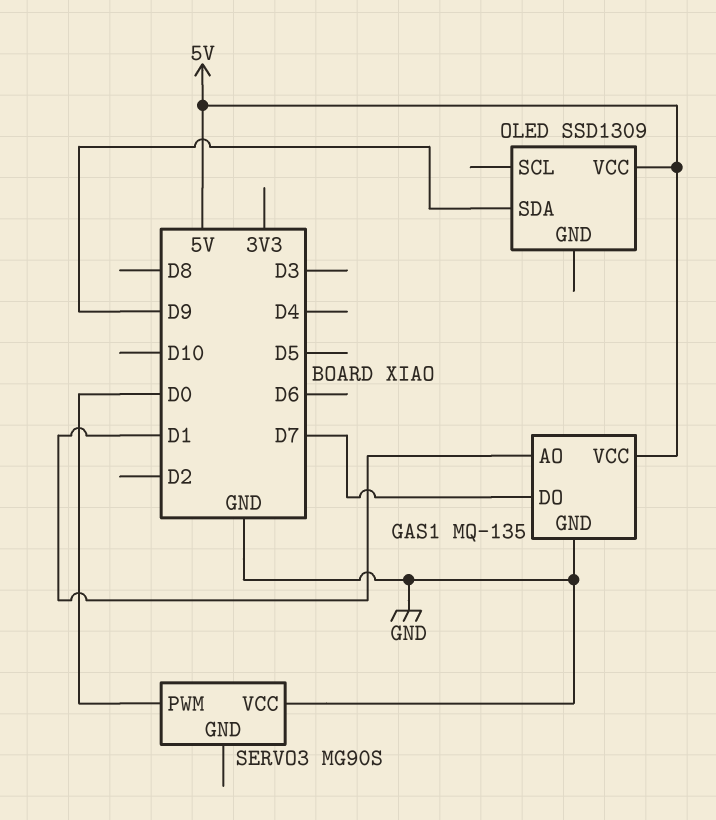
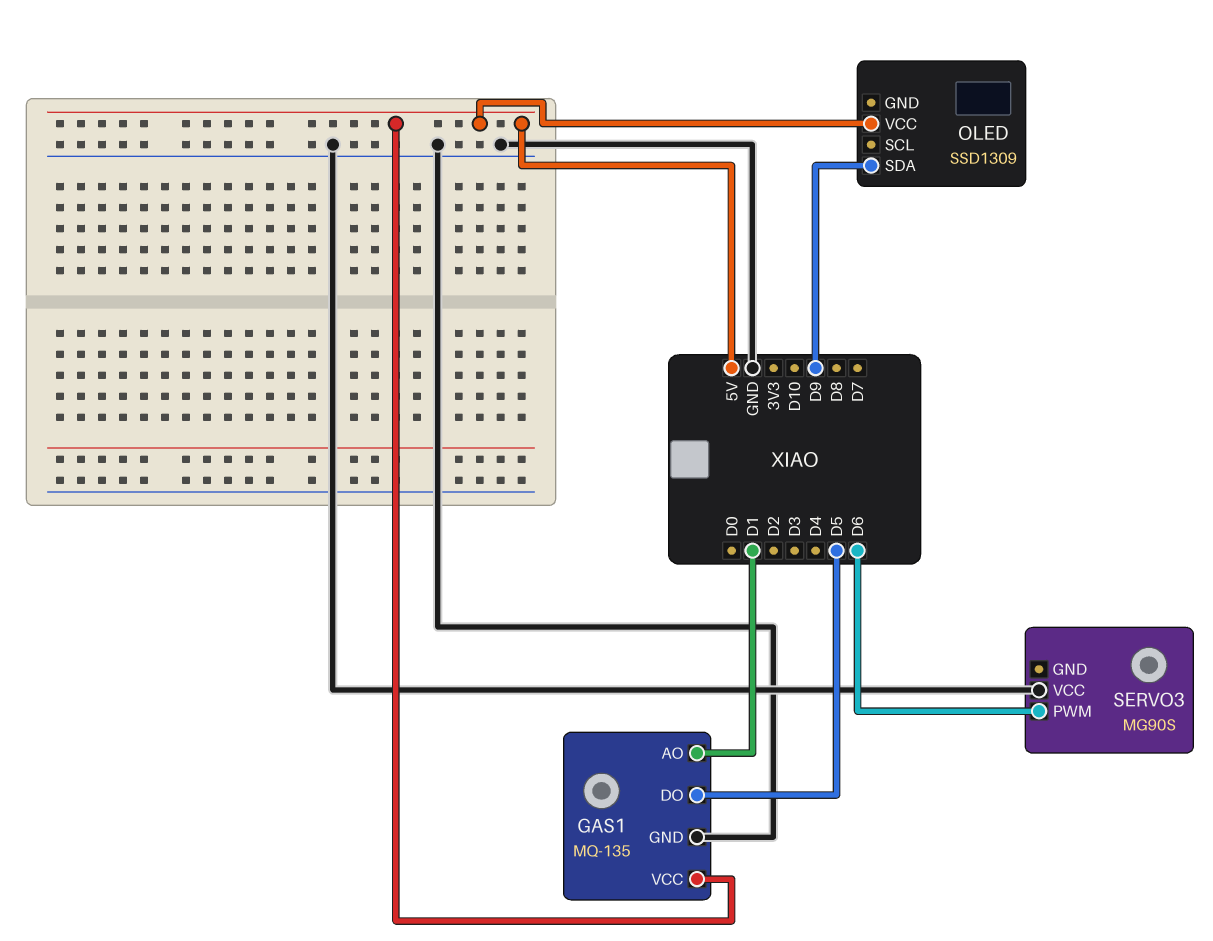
GAS1 pin DO: D7 -> D5
SERVO3 pin PWM: D0 -> D6

